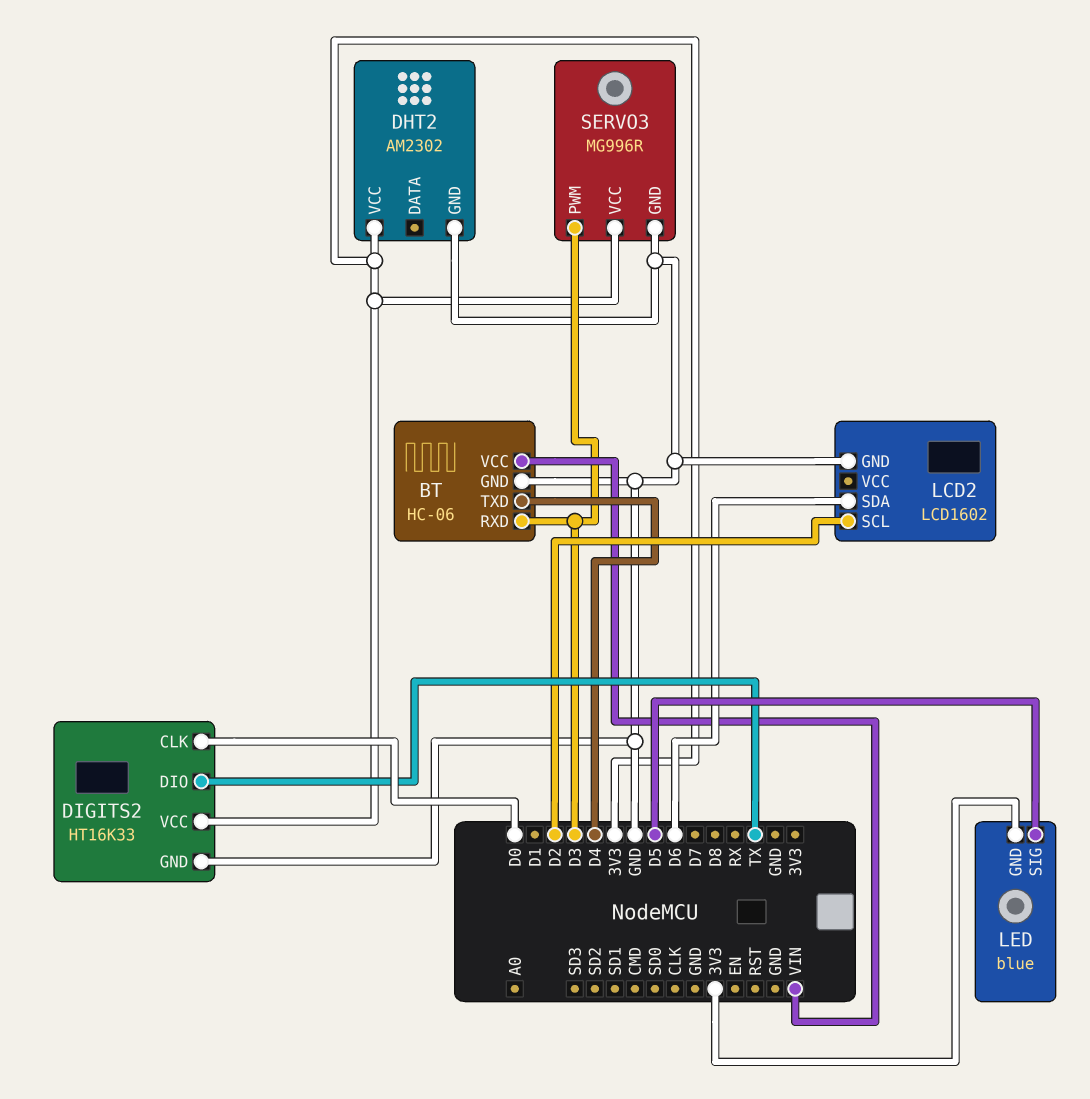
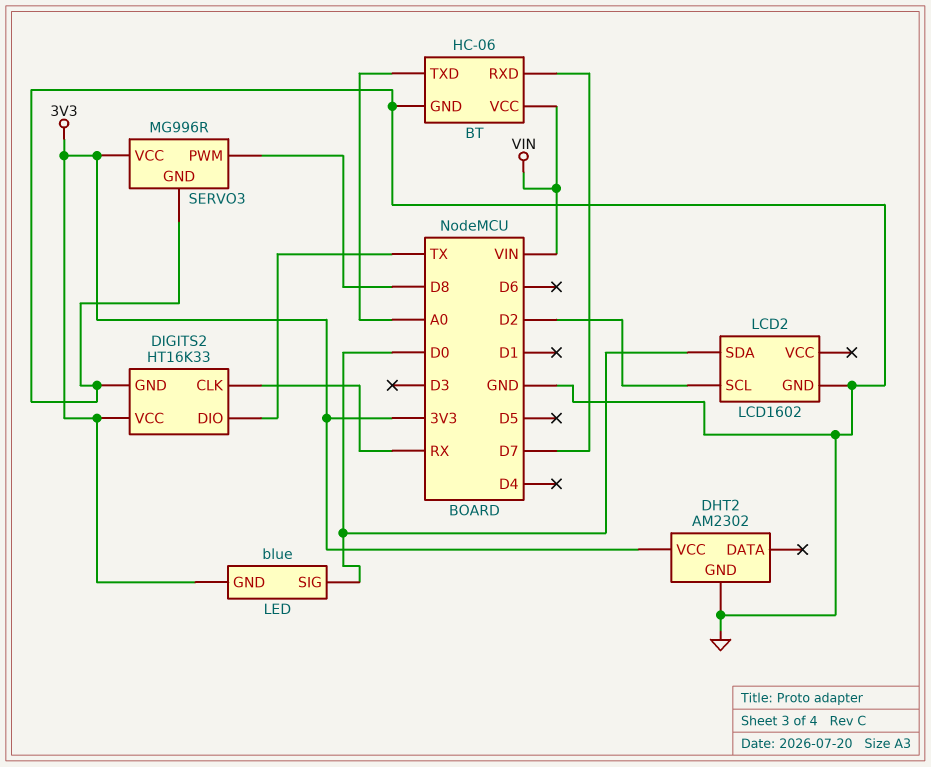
BT pin RXD: D3 -> D7
BT pin TXD: D4 -> A0
DIGITS2 pin CLK: D0 -> RX
LCD2 pin SDA: D6 -> D0
LED pin SIG: D5 -> D0
SERVO3 pin PWM: D3 -> D8

